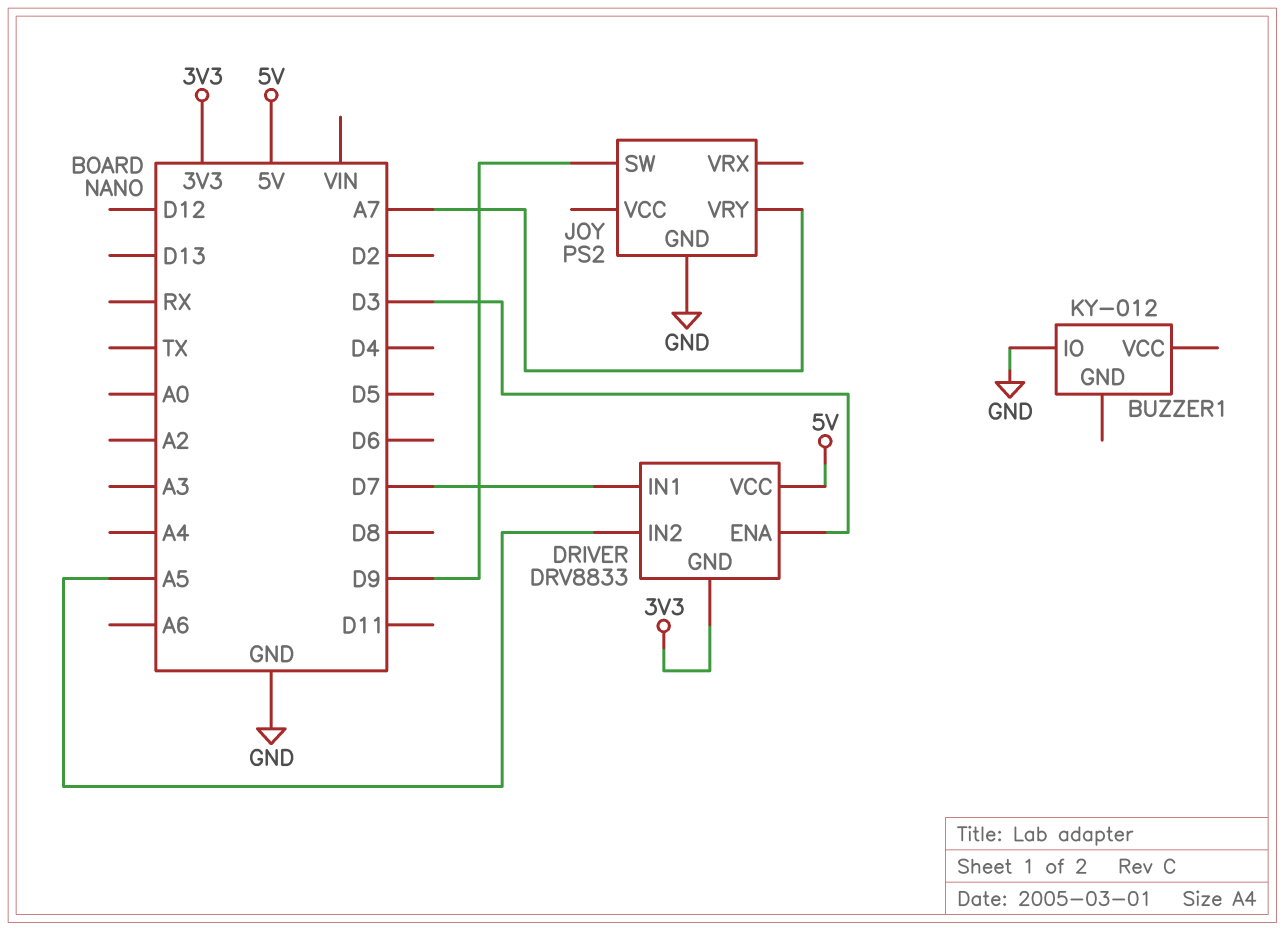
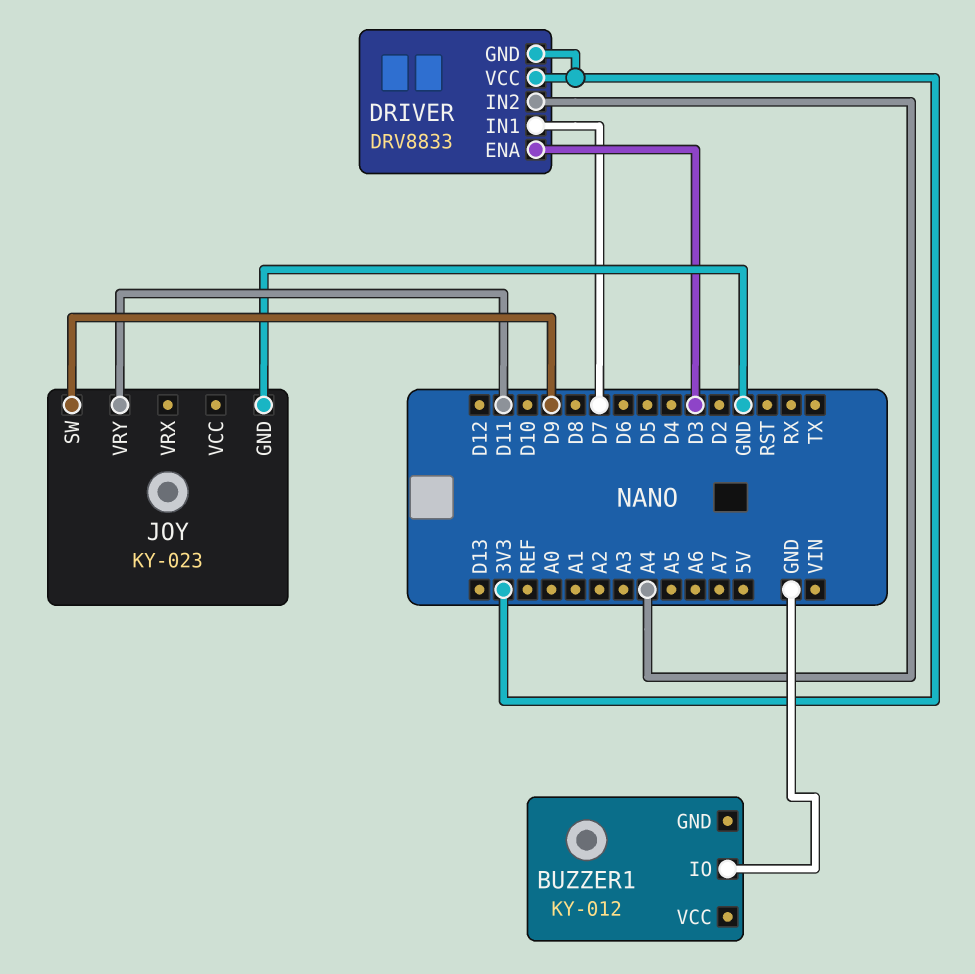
DRIVER pin IN2: A5 -> A4
DRIVER pin VCC: 5V -> 3V3
JOY: PS2 -> KY-023
JOY pin VRY: A7 -> D11

